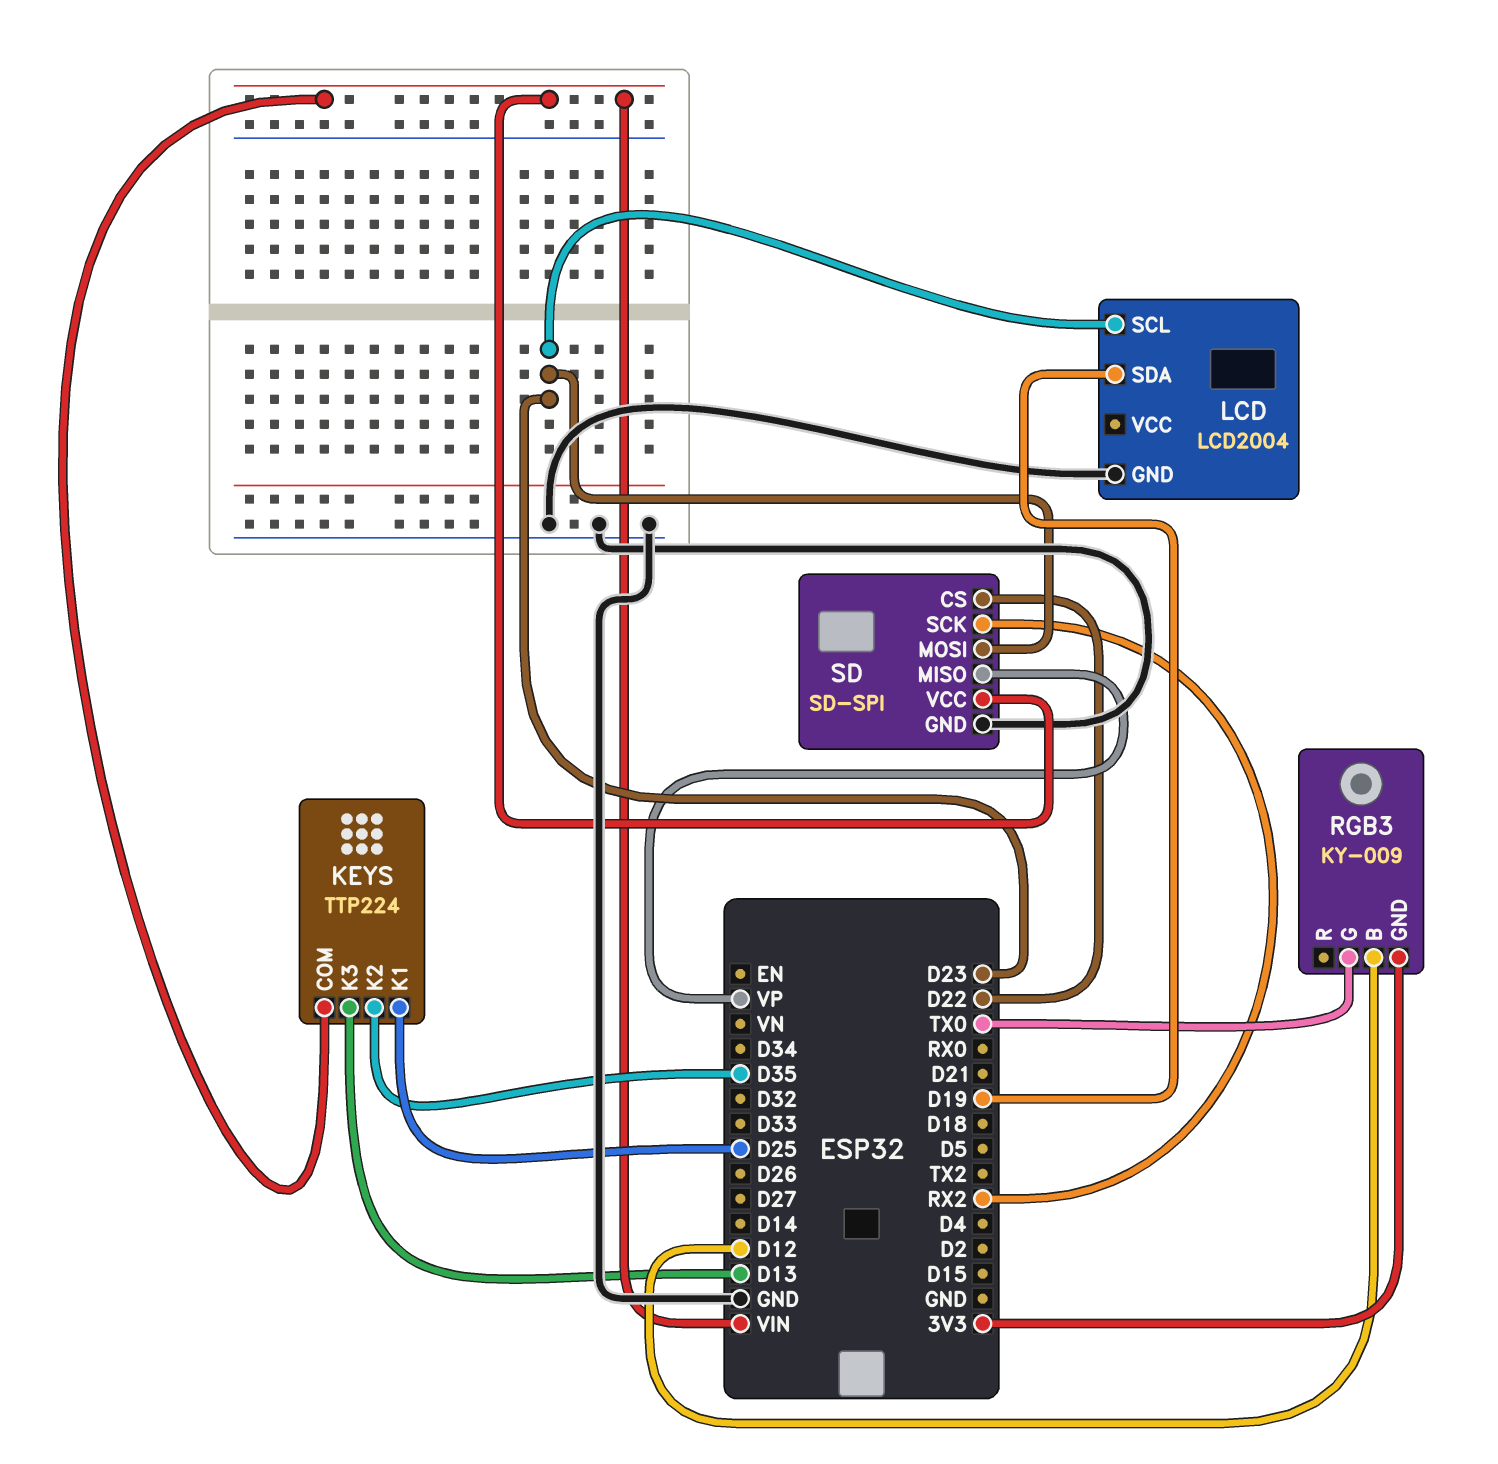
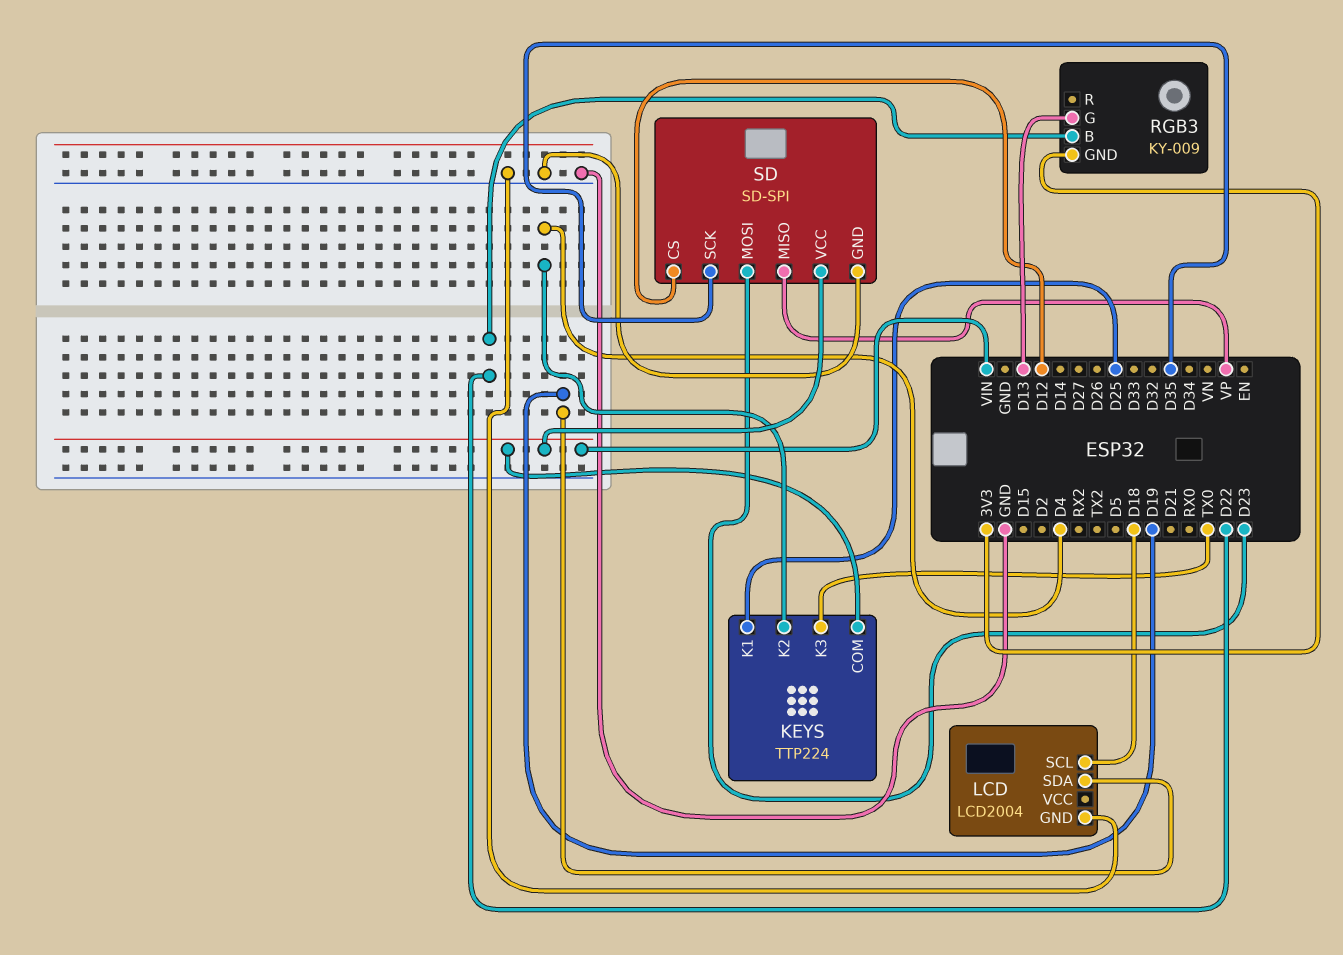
KEYS pin K2: D35 -> D4
KEYS pin K3: D13 -> TX0
LCD pin SCL: D23 -> D18
RGB3 pin B: D12 -> D22
RGB3 pin G: TX0 -> D13
SD pin CS: D22 -> D12
SD pin SCK: RX2 -> D35

